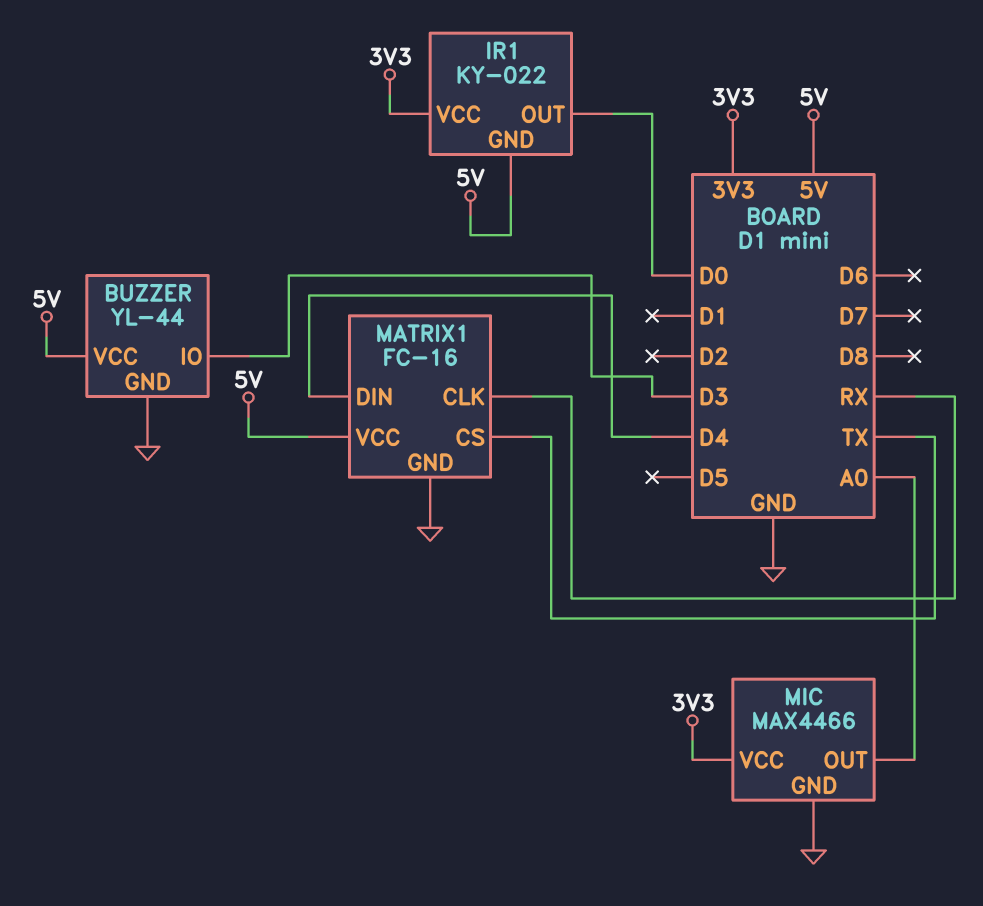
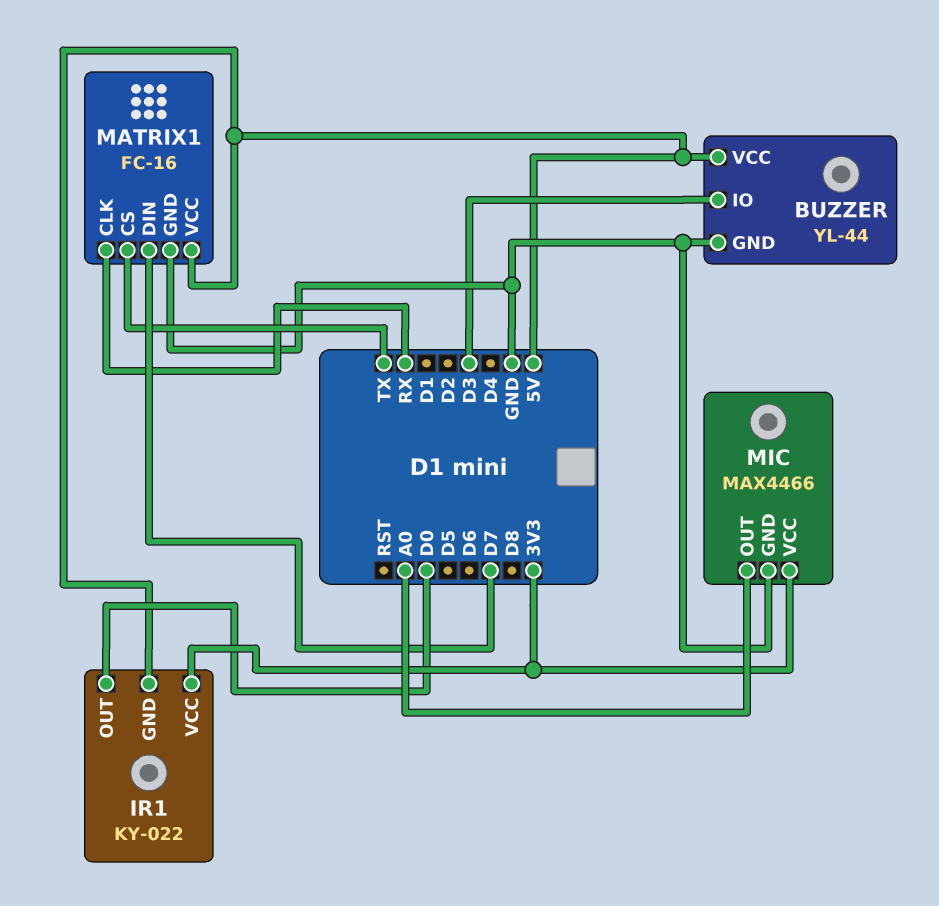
MATRIX1 pin DIN: D4 -> D7

